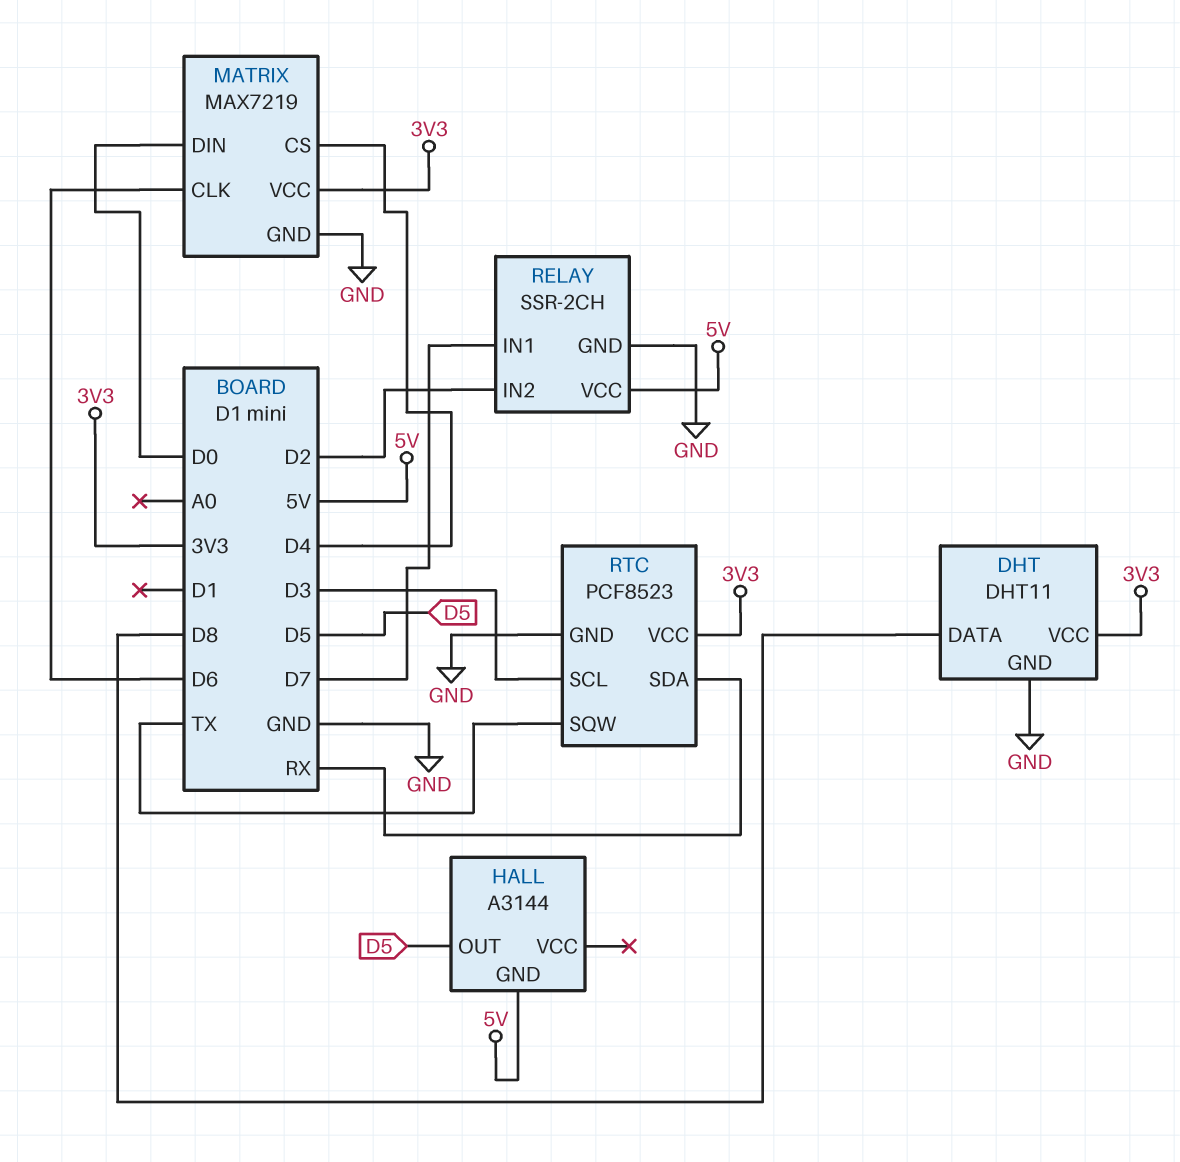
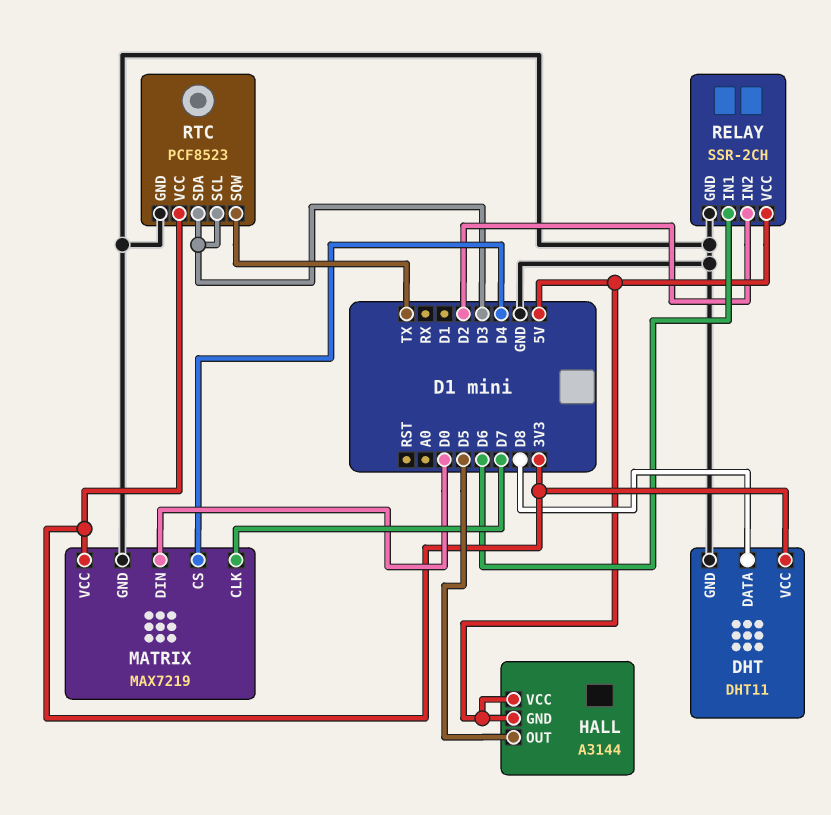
HALL pin VCC: none -> 5V
MATRIX pin CLK: D6 -> D7
RELAY pin IN1: D7 -> D6
RTC pin SDA: RX -> D3

